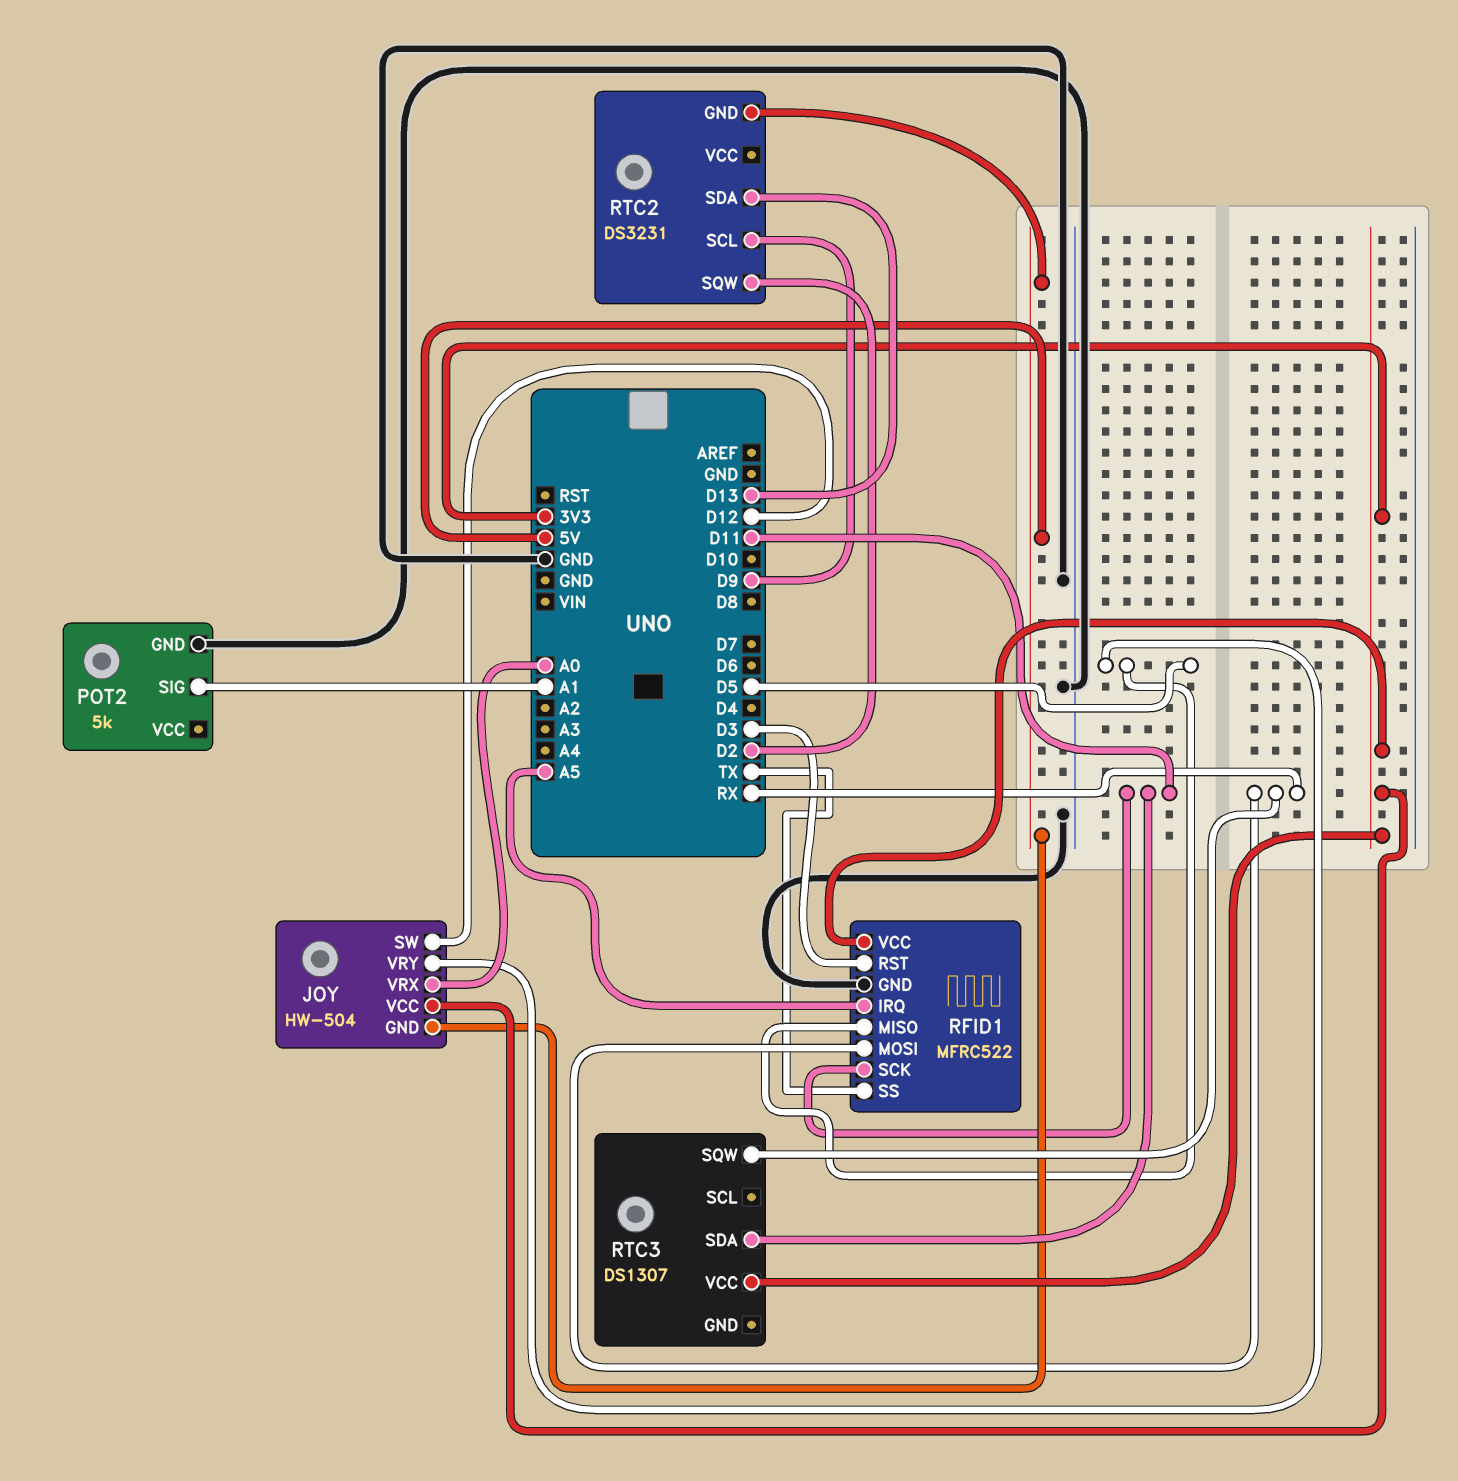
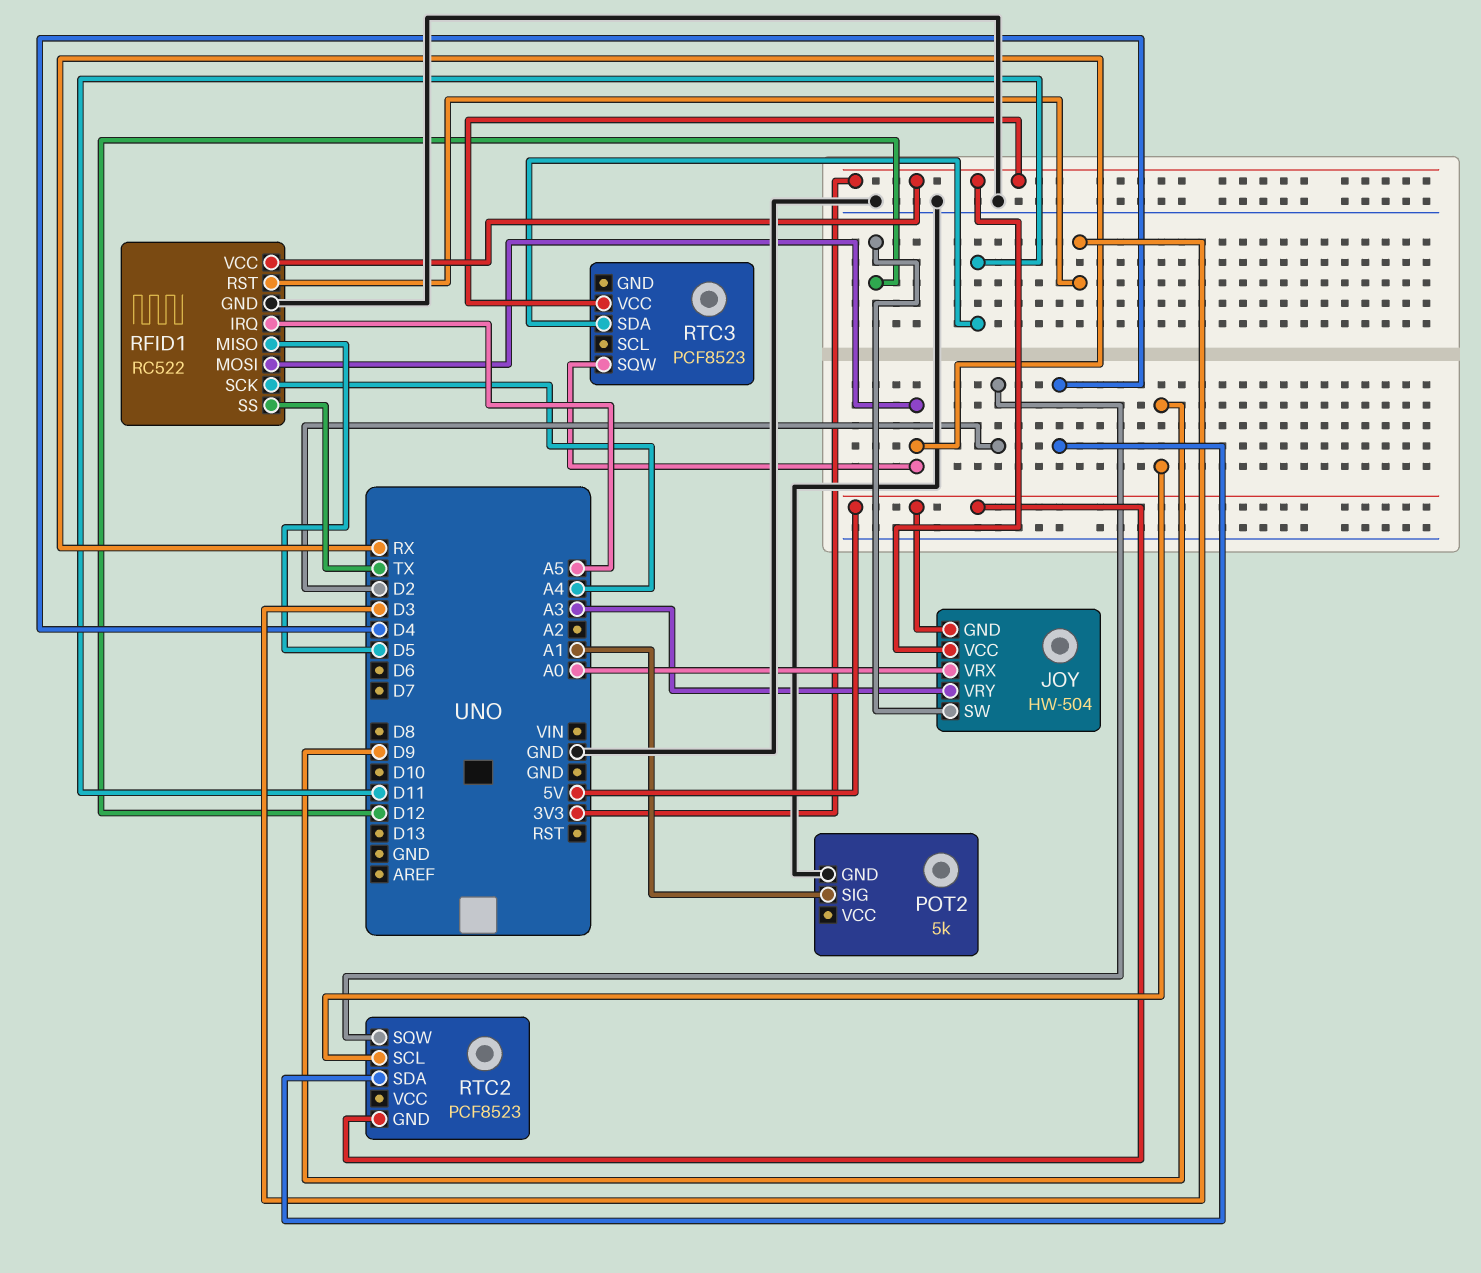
JOY pin VRY: D5 -> A3
RFID1: MFRC522 -> RC522
RFID1 pin SCK: D11 -> A4
RTC2: DS3231 -> PCF8523
RTC2 pin SDA: D13 -> D4
RTC3: DS1307 -> PCF8523

